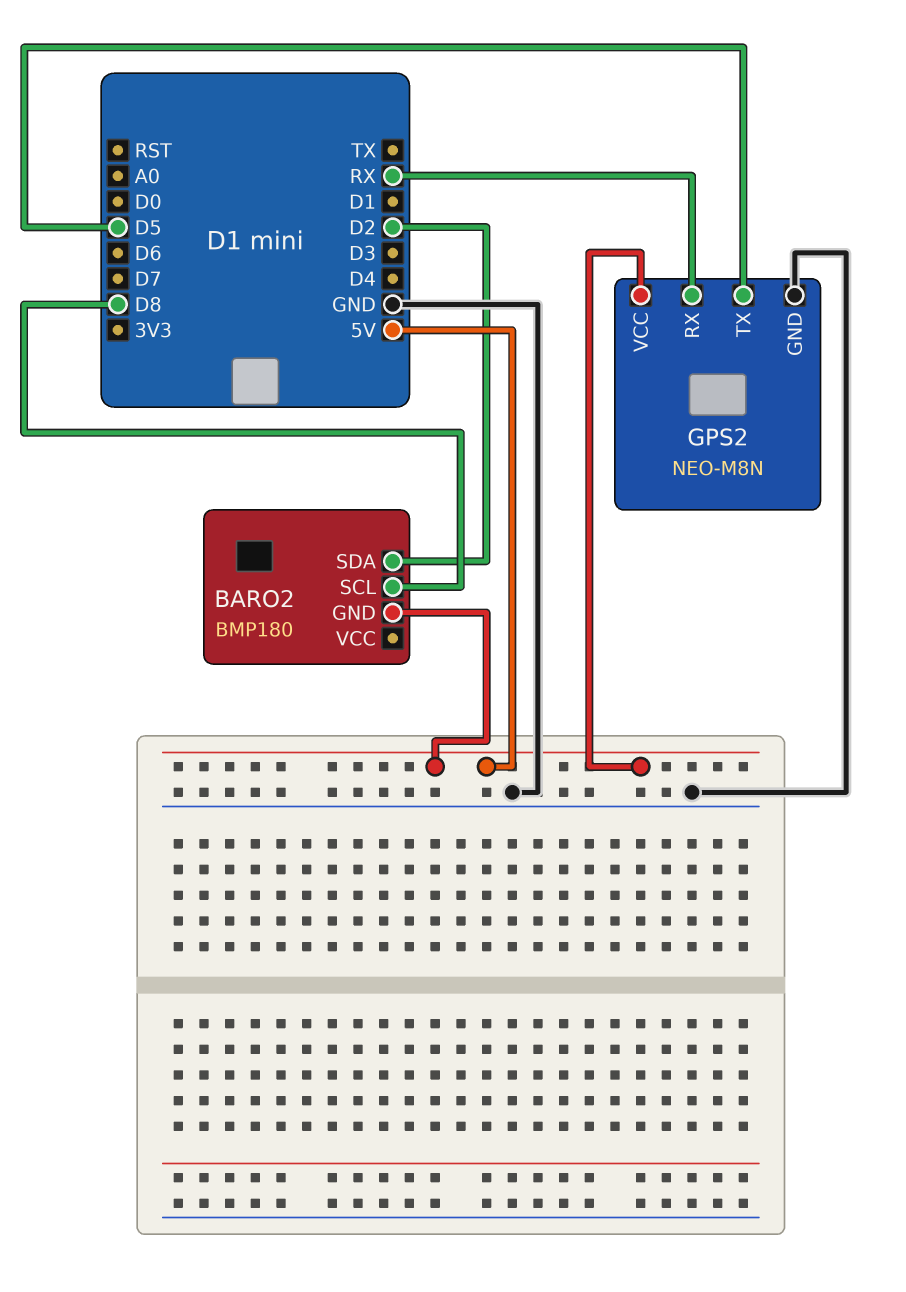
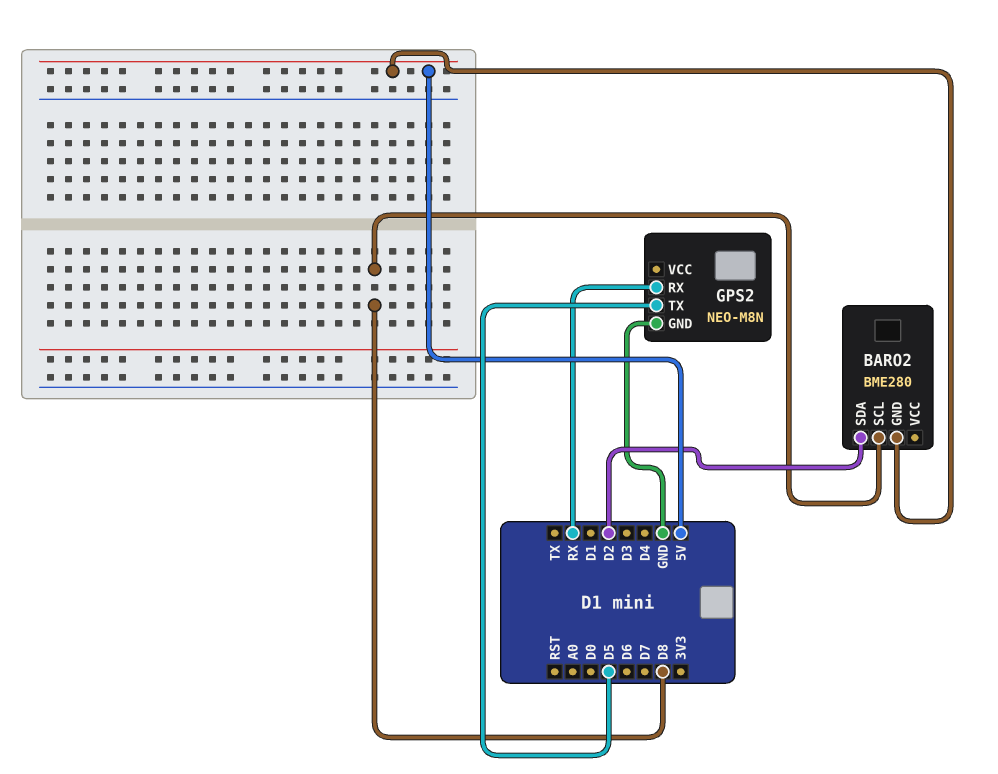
BARO2: BMP180 -> BME280
GPS2 pin VCC: 5V -> none

